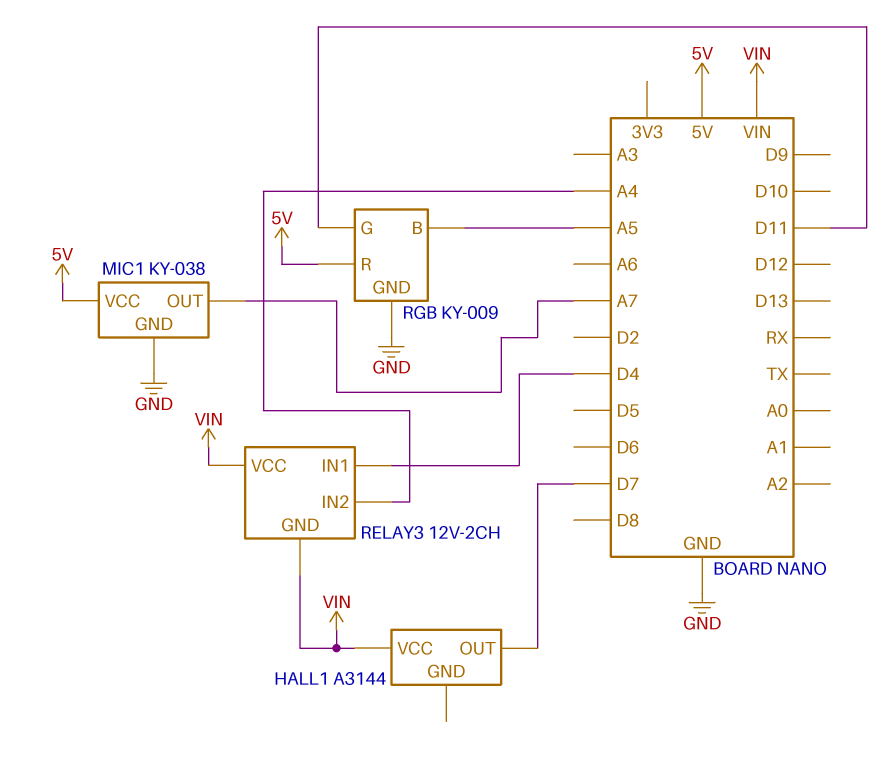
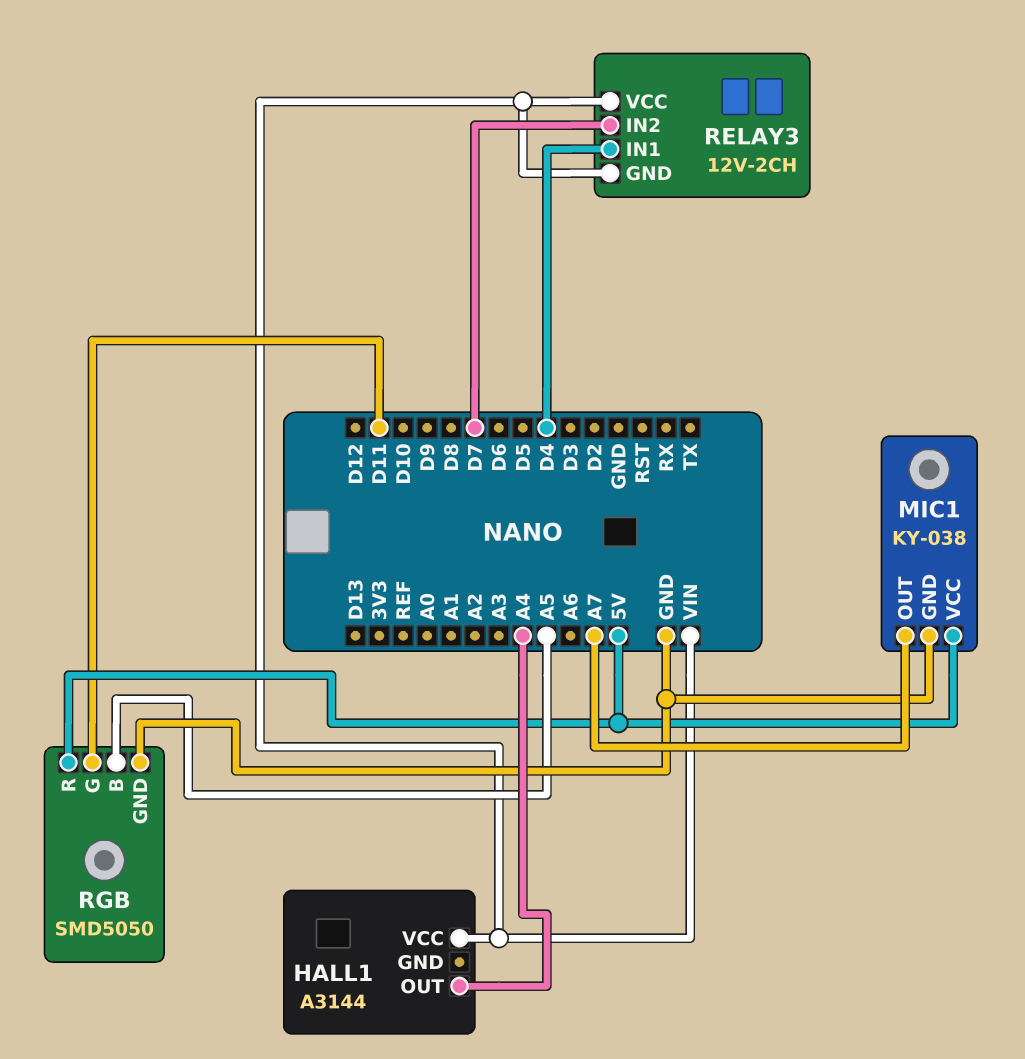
HALL1 pin OUT: D7 -> A4
RELAY3 pin IN2: A4 -> D7
RGB: KY-009 -> SMD5050

